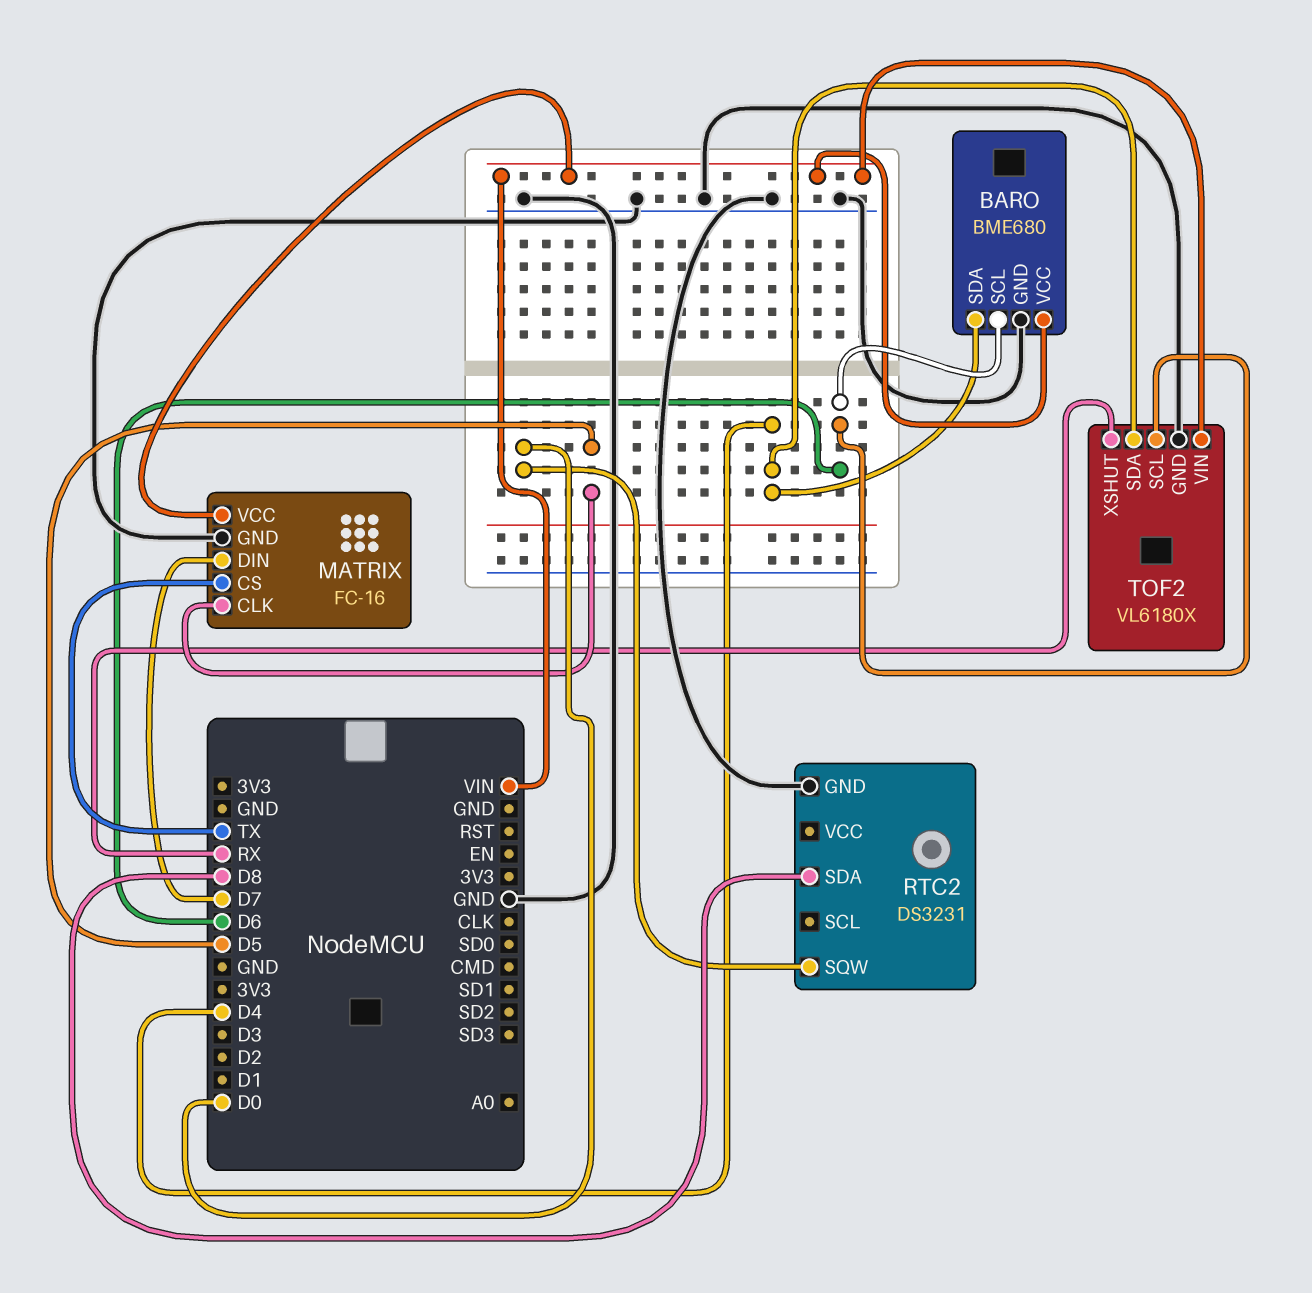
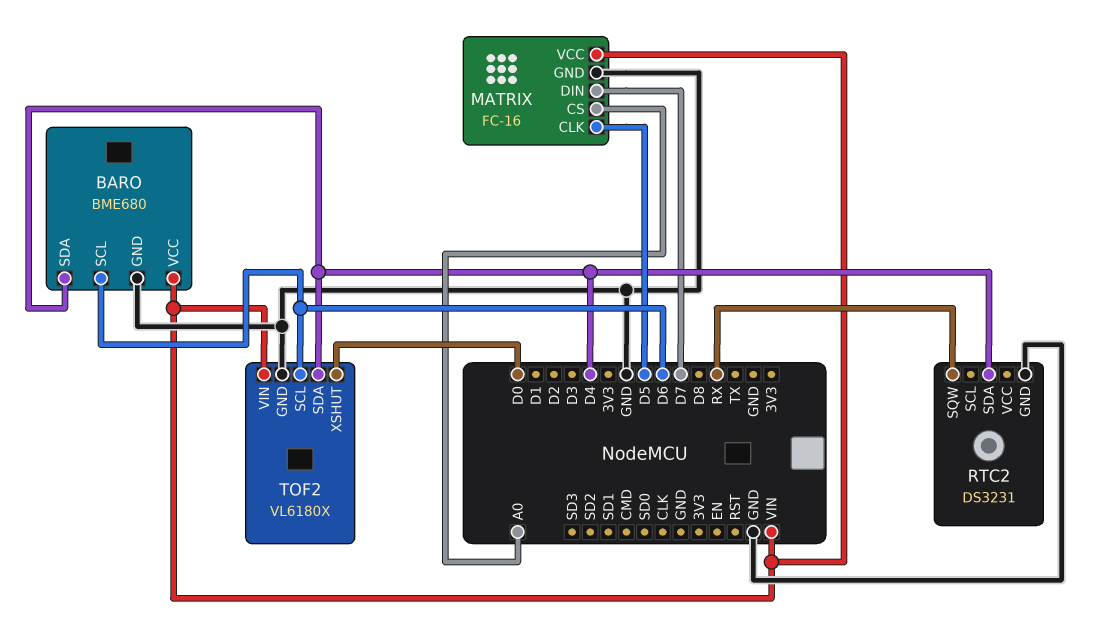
MATRIX pin CS: TX -> A0
RTC2 pin SDA: D8 -> D4
RTC2 pin SQW: D0 -> RX
TOF2 pin XSHUT: RX -> D0

